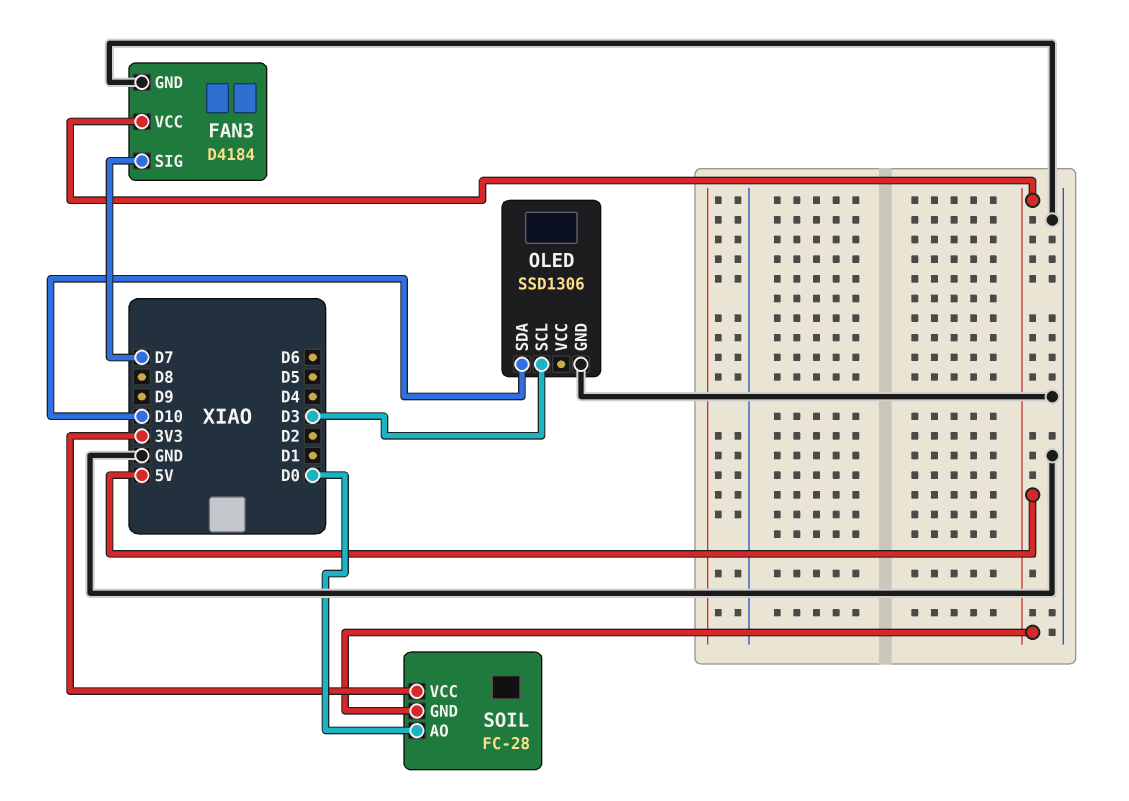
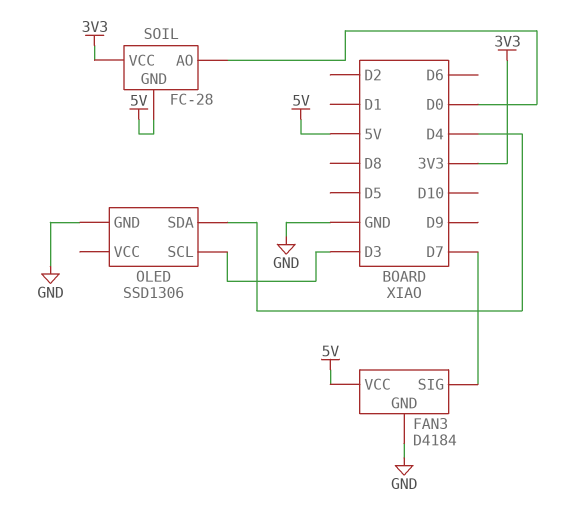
OLED pin SDA: D10 -> D4

